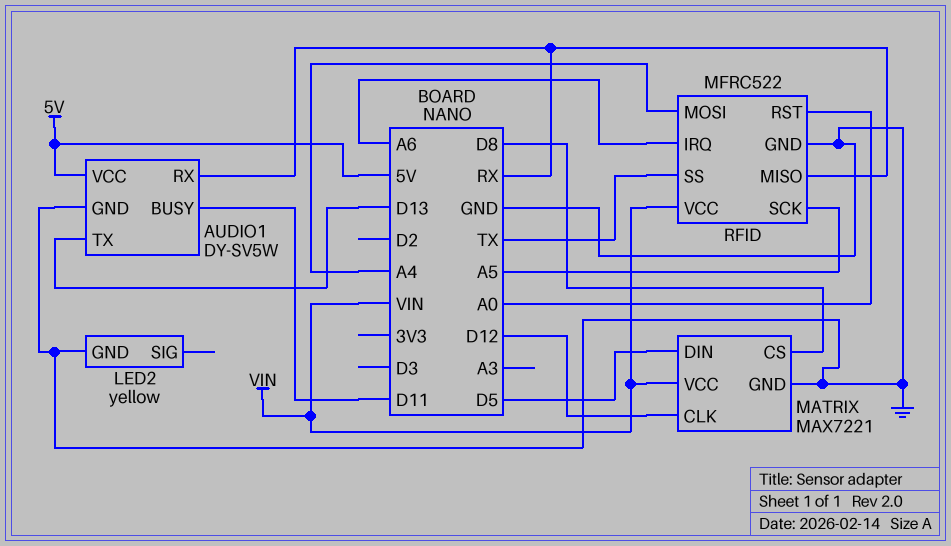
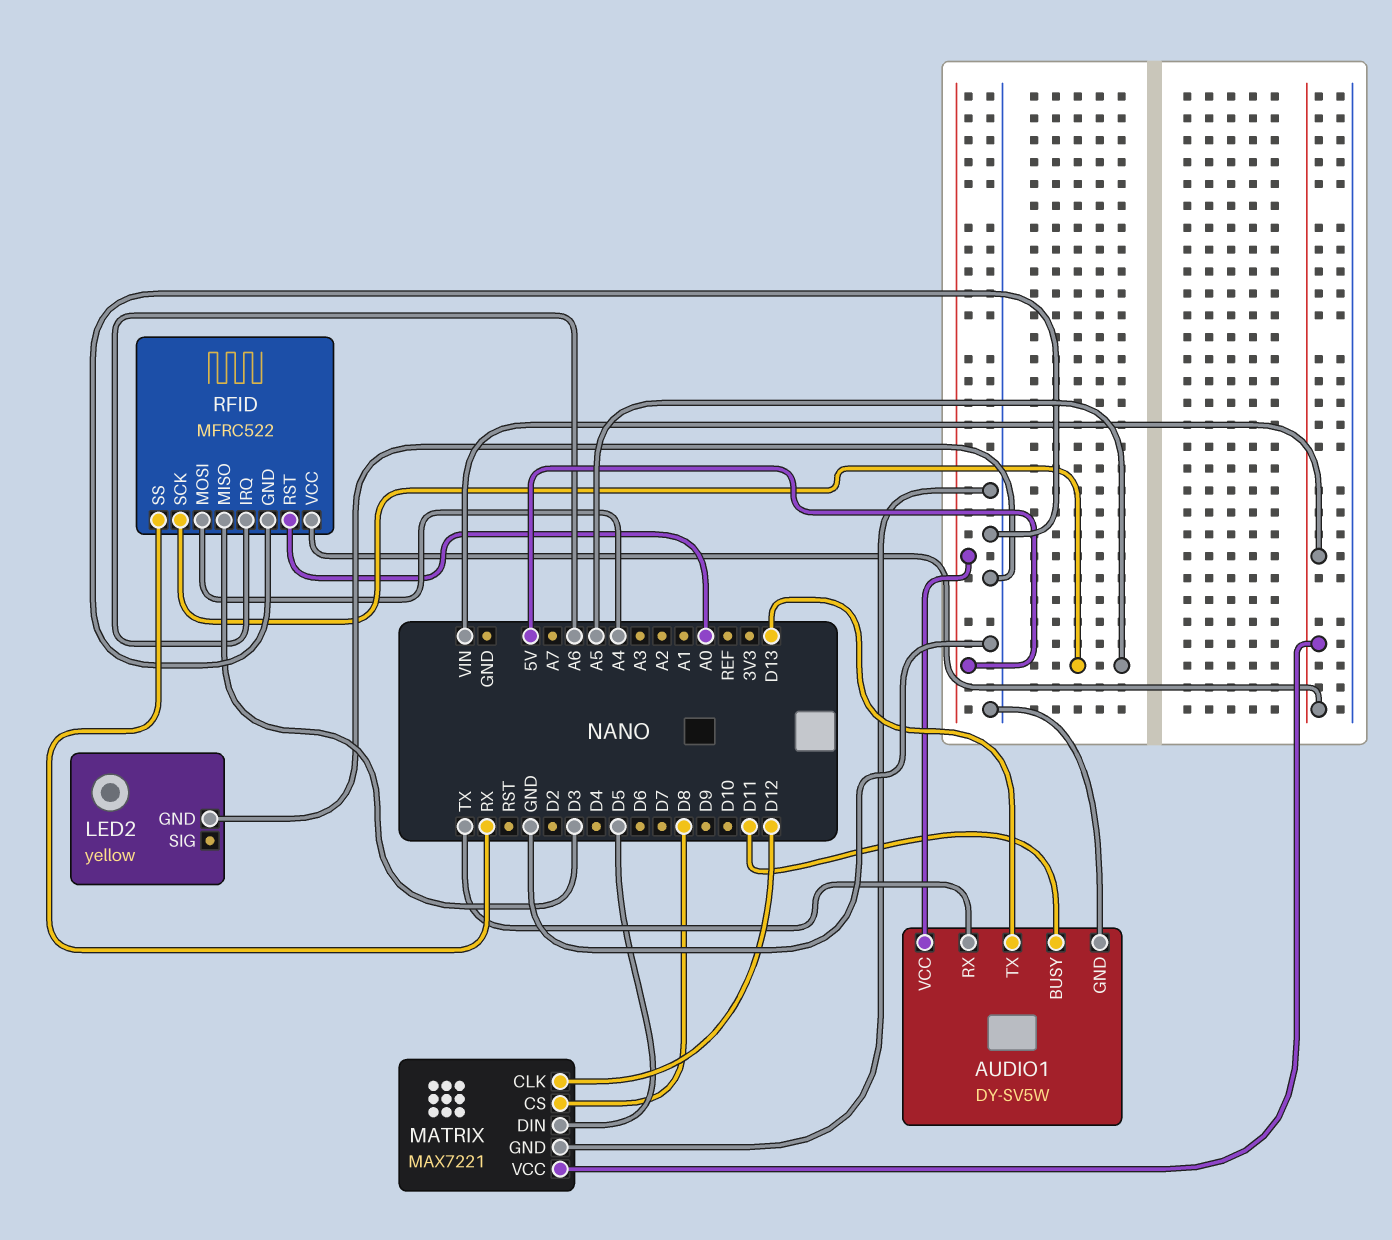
AUDIO1 pin RX: RX -> TX
RFID pin MISO: RX -> D3
RFID pin SS: TX -> RX

